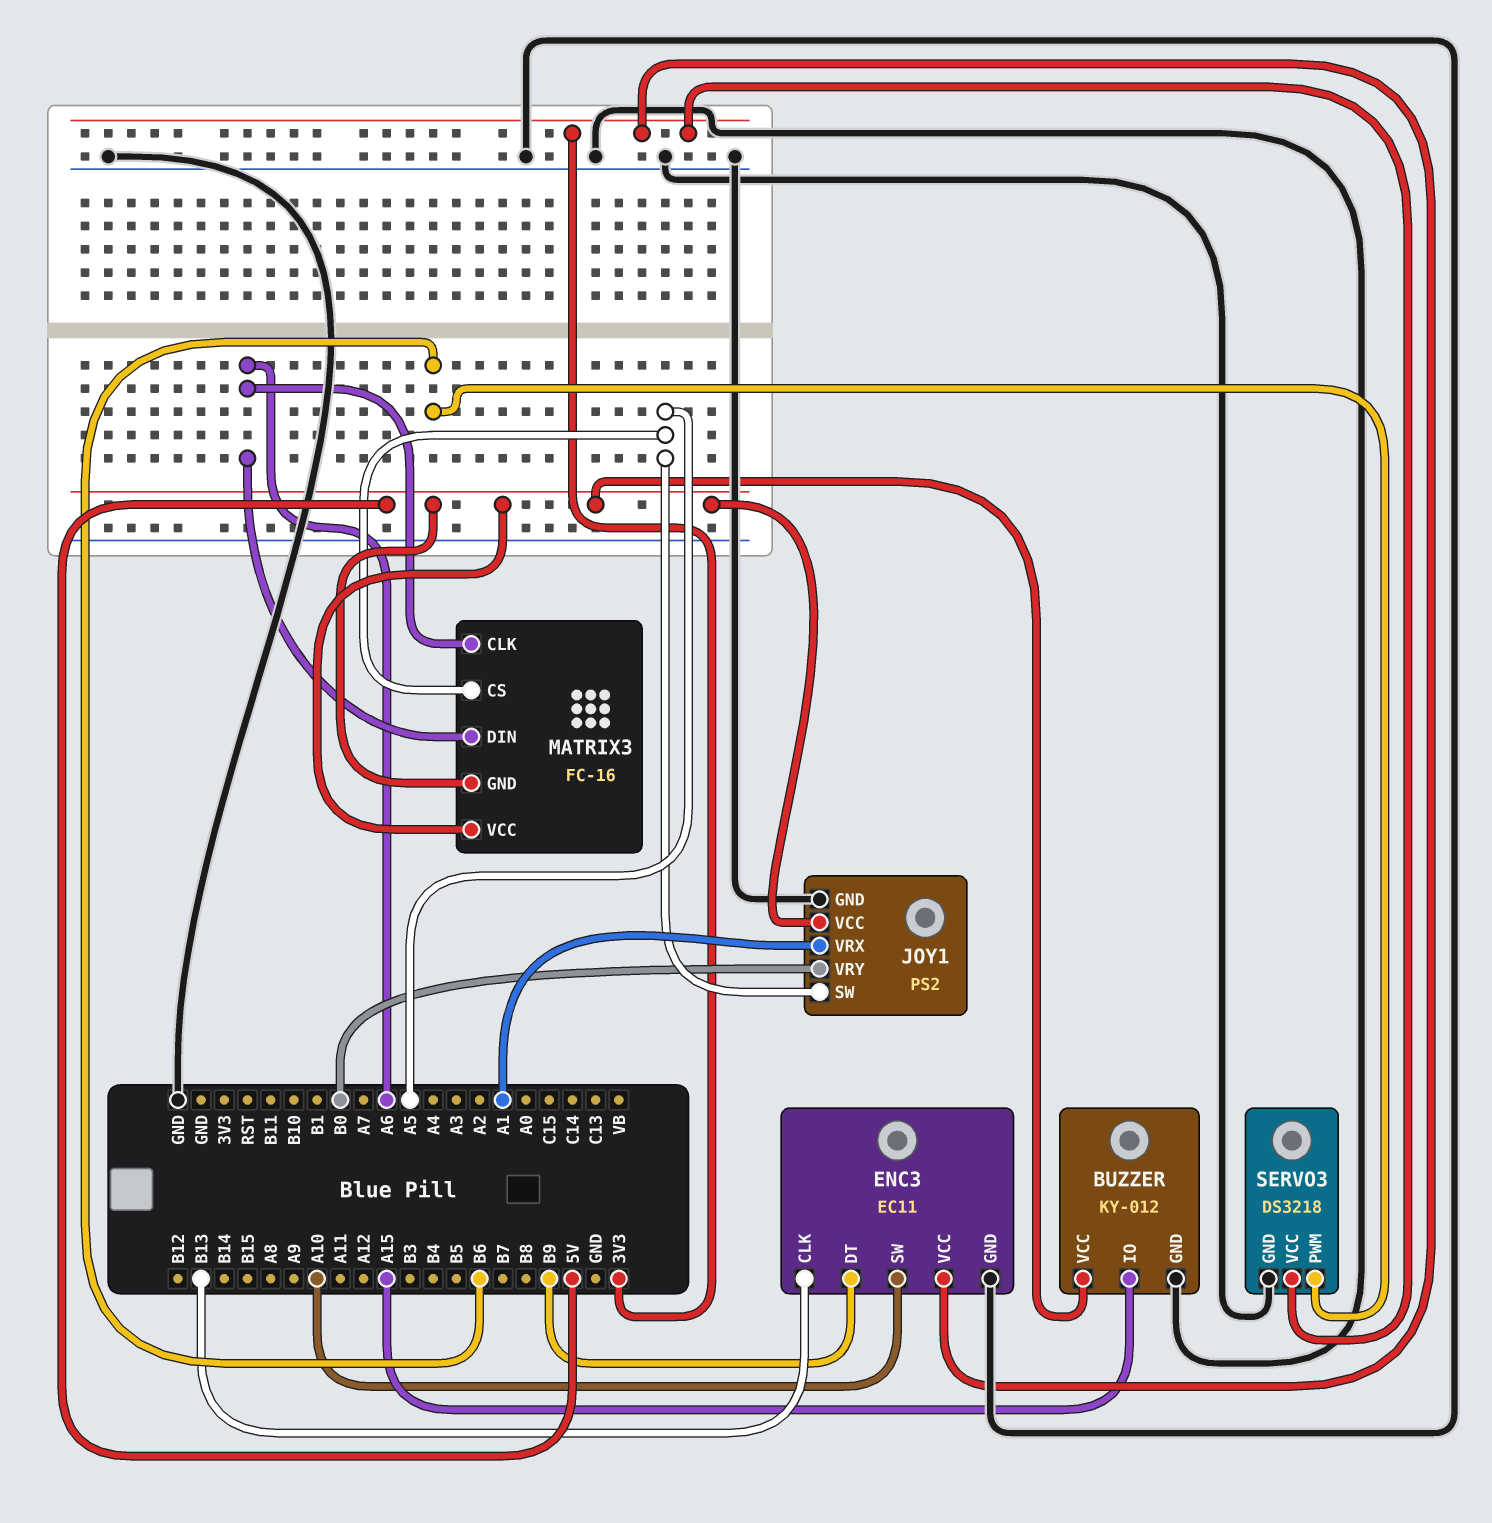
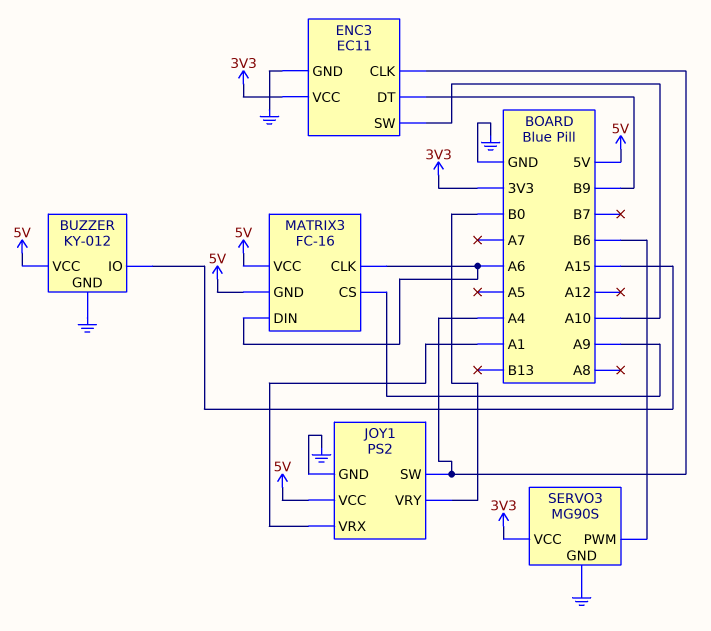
ENC3 pin CLK: B13 -> A4
JOY1 pin SW: A5 -> A4
MATRIX3 pin CS: A5 -> A9
SERVO3: DS3218 -> MG90S

